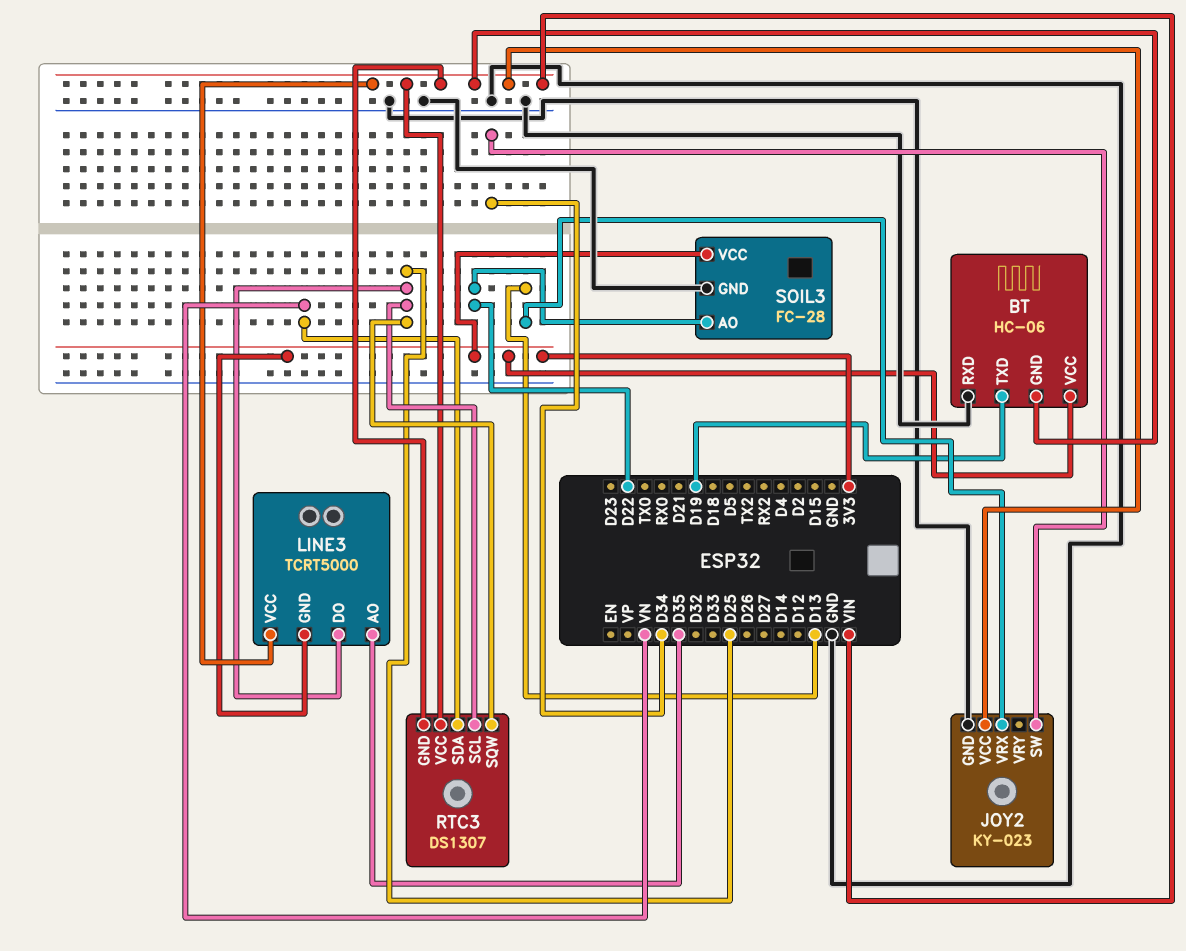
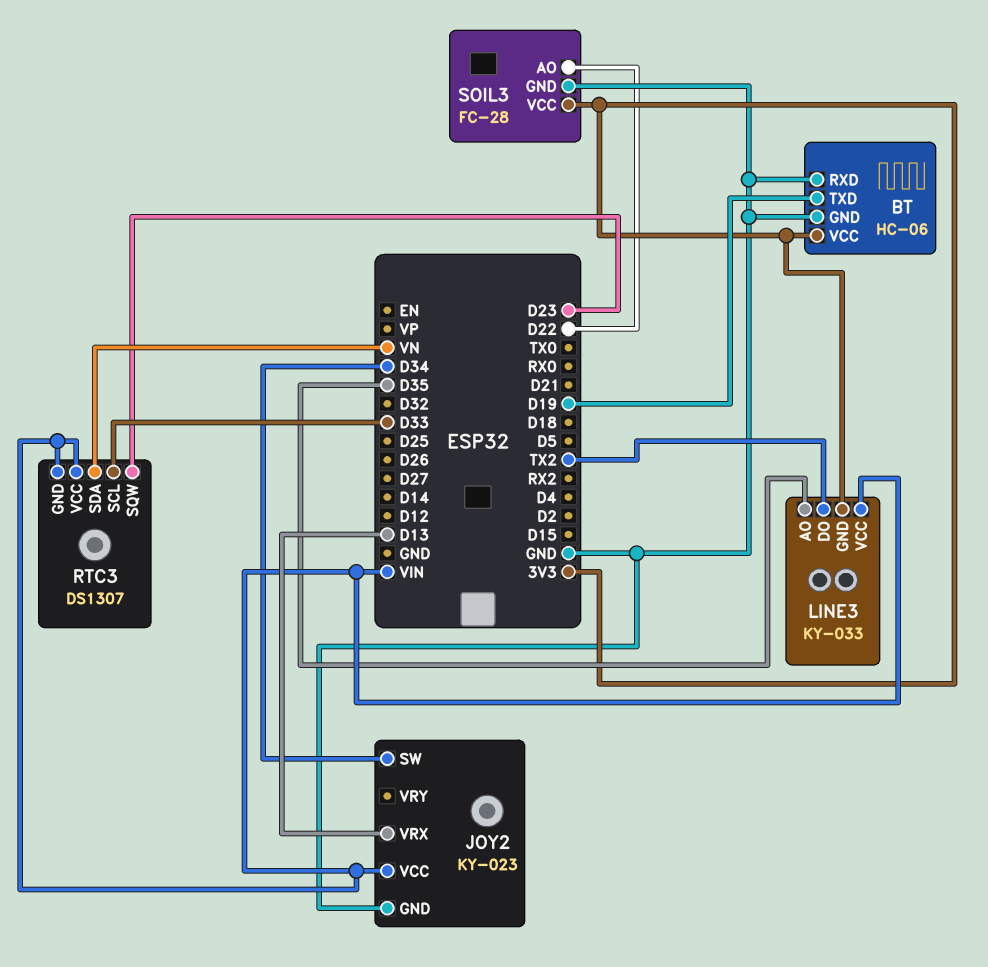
BT pin GND: VIN -> GND
LINE3: TCRT5000 -> KY-033
LINE3 pin DO: D25 -> TX2
RTC3 pin SCL: D25 -> D33
RTC3 pin SQW: D25 -> D23

